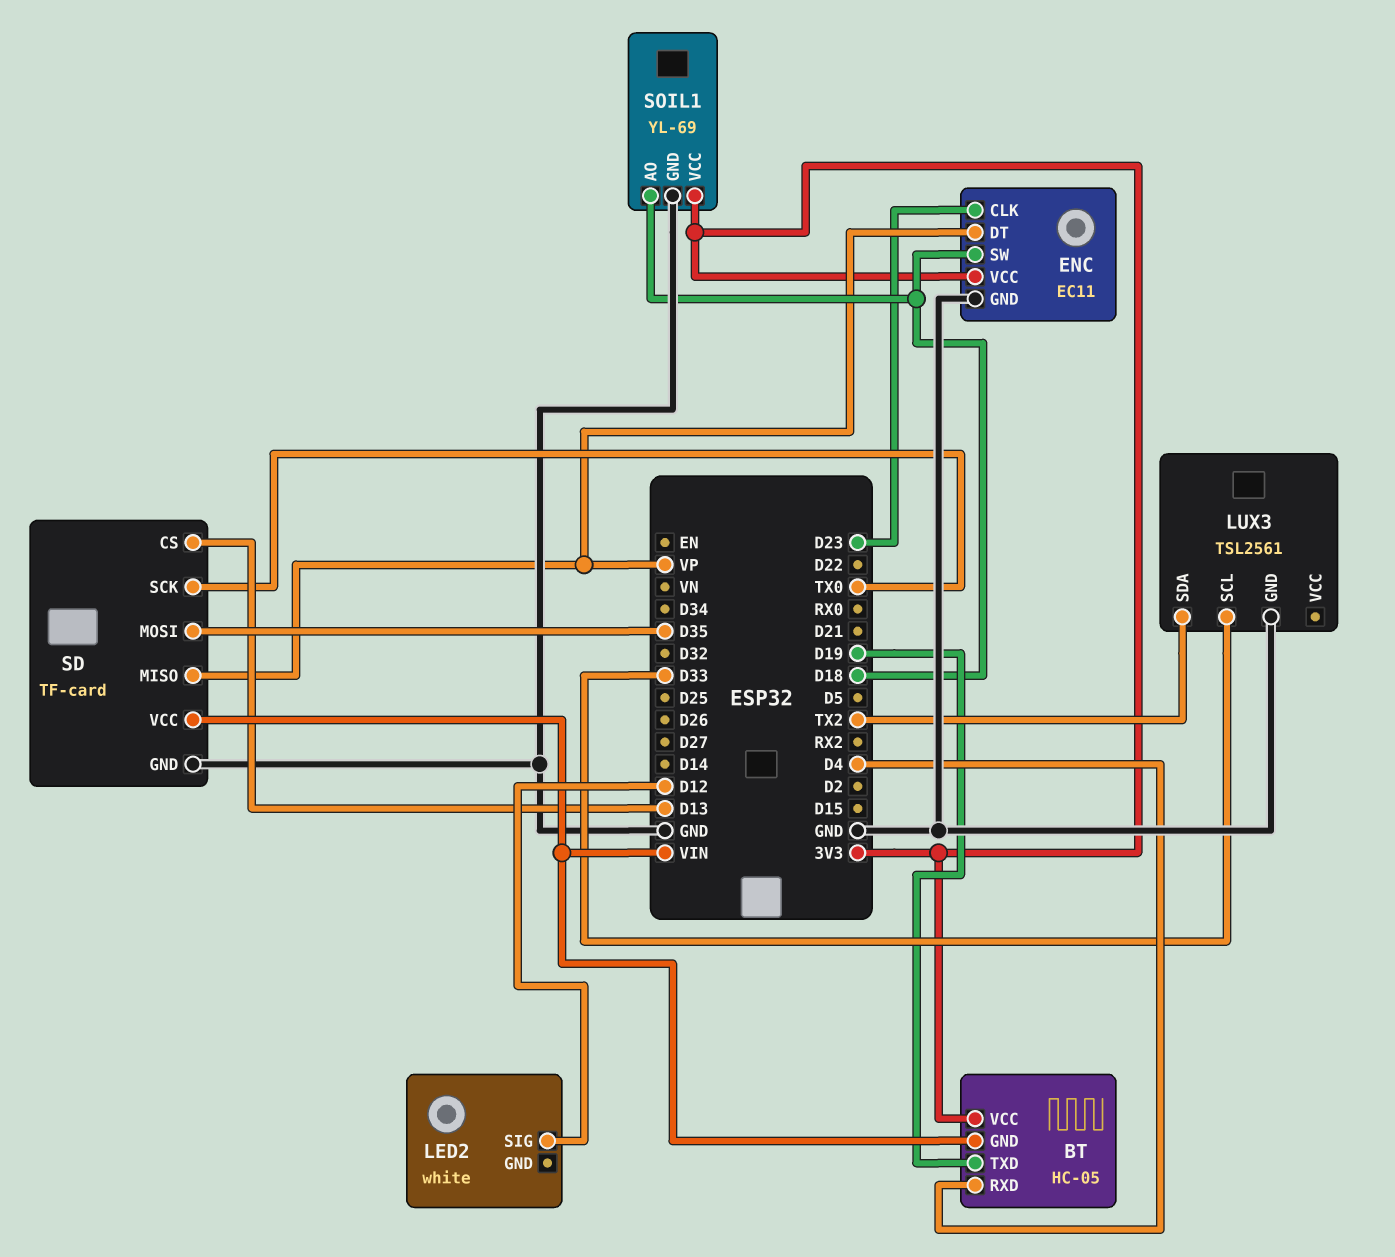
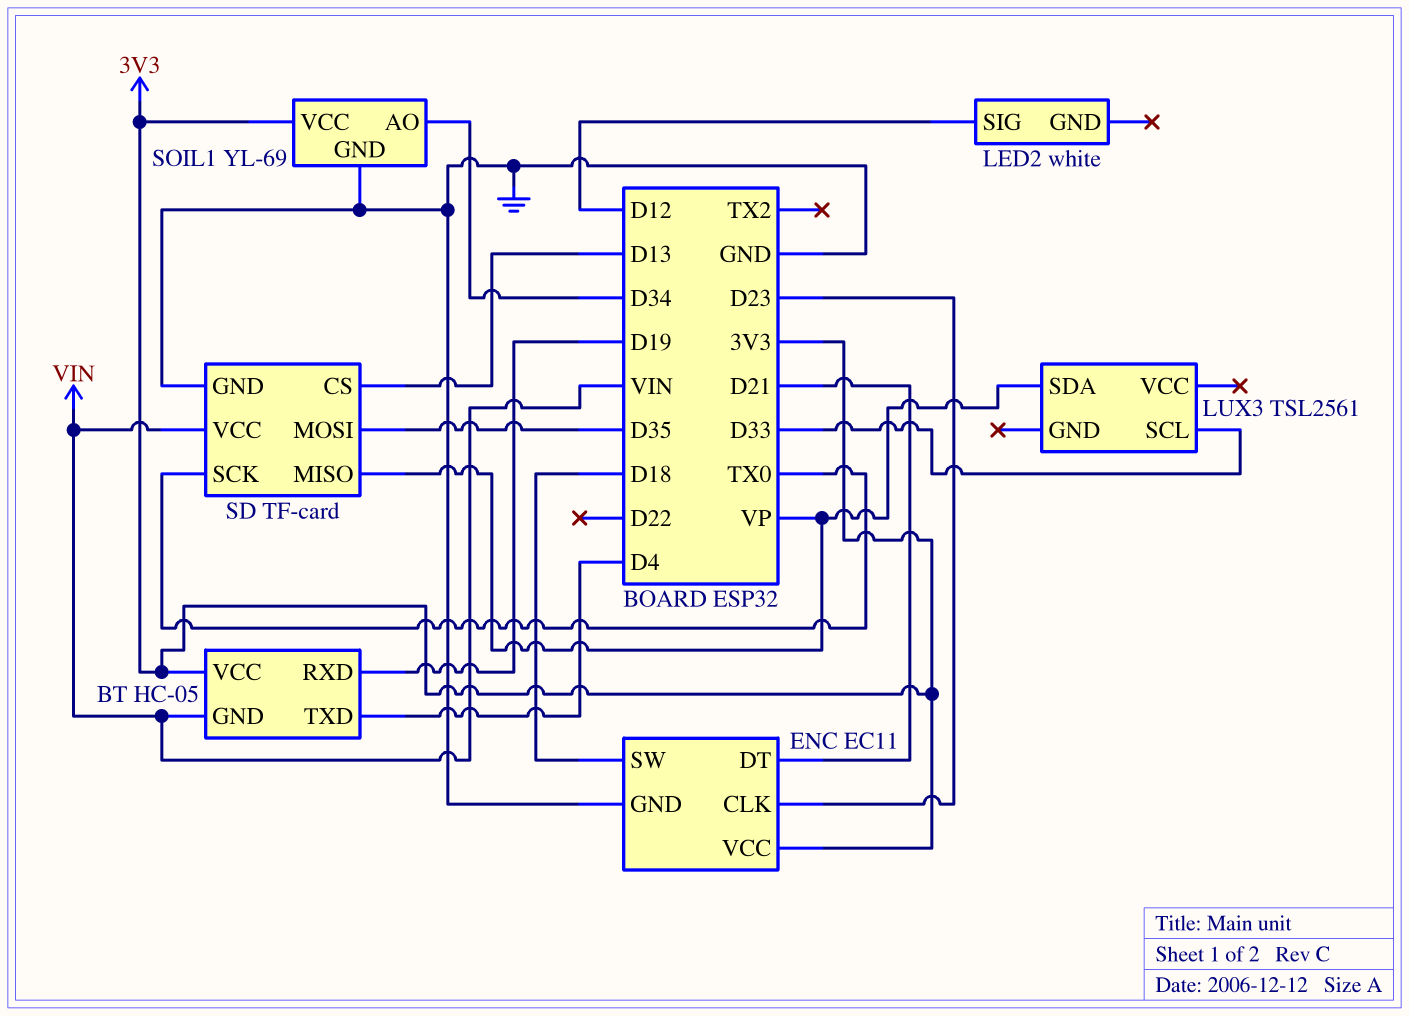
BT pin RXD: D4 -> D19
BT pin TXD: D19 -> D4
ENC pin DT: VP -> D21
LUX3 pin GND: GND -> none
LUX3 pin SDA: TX2 -> VP
SOIL1 pin AO: D18 -> D34

